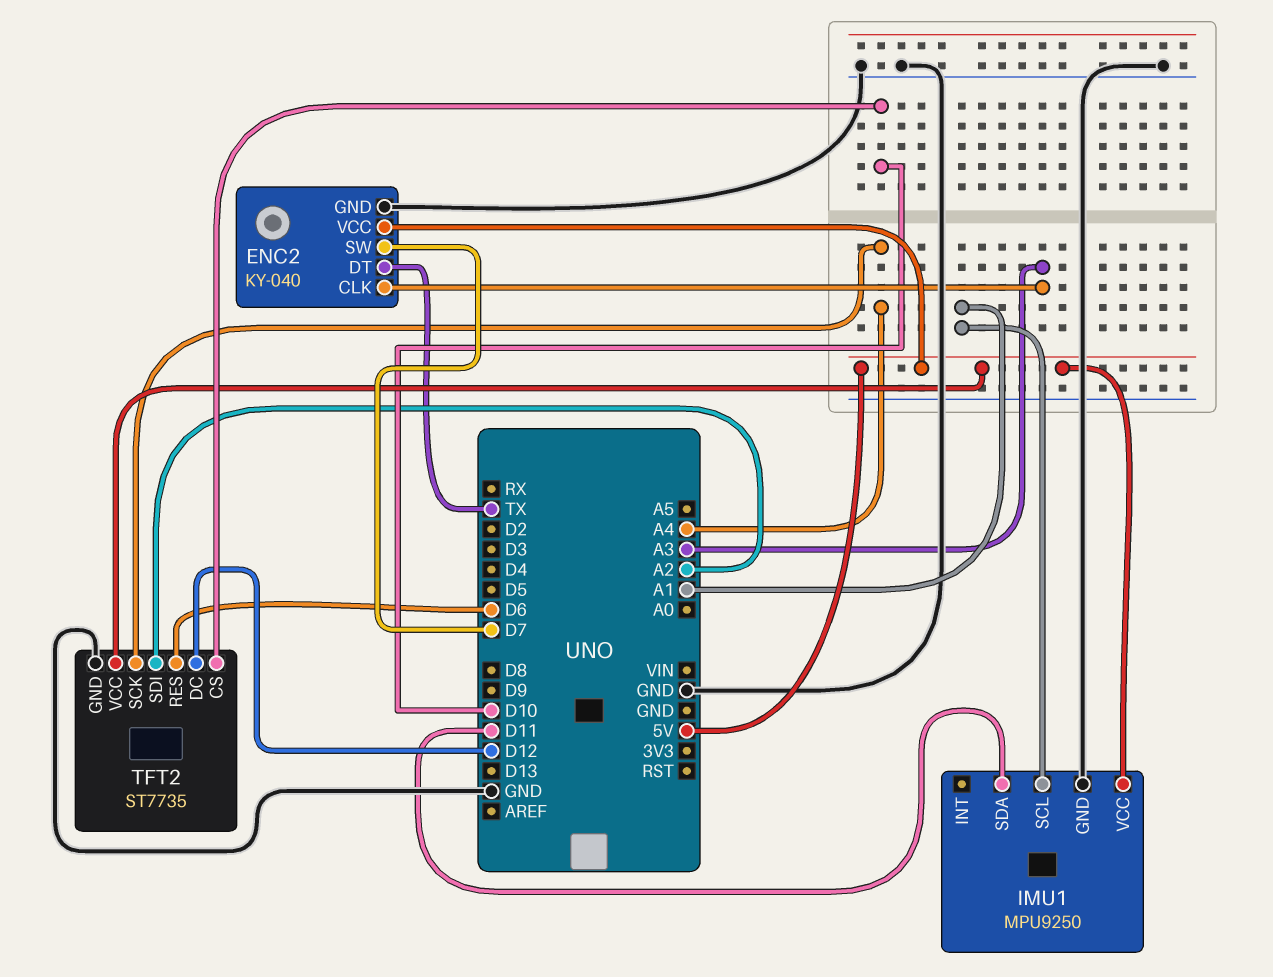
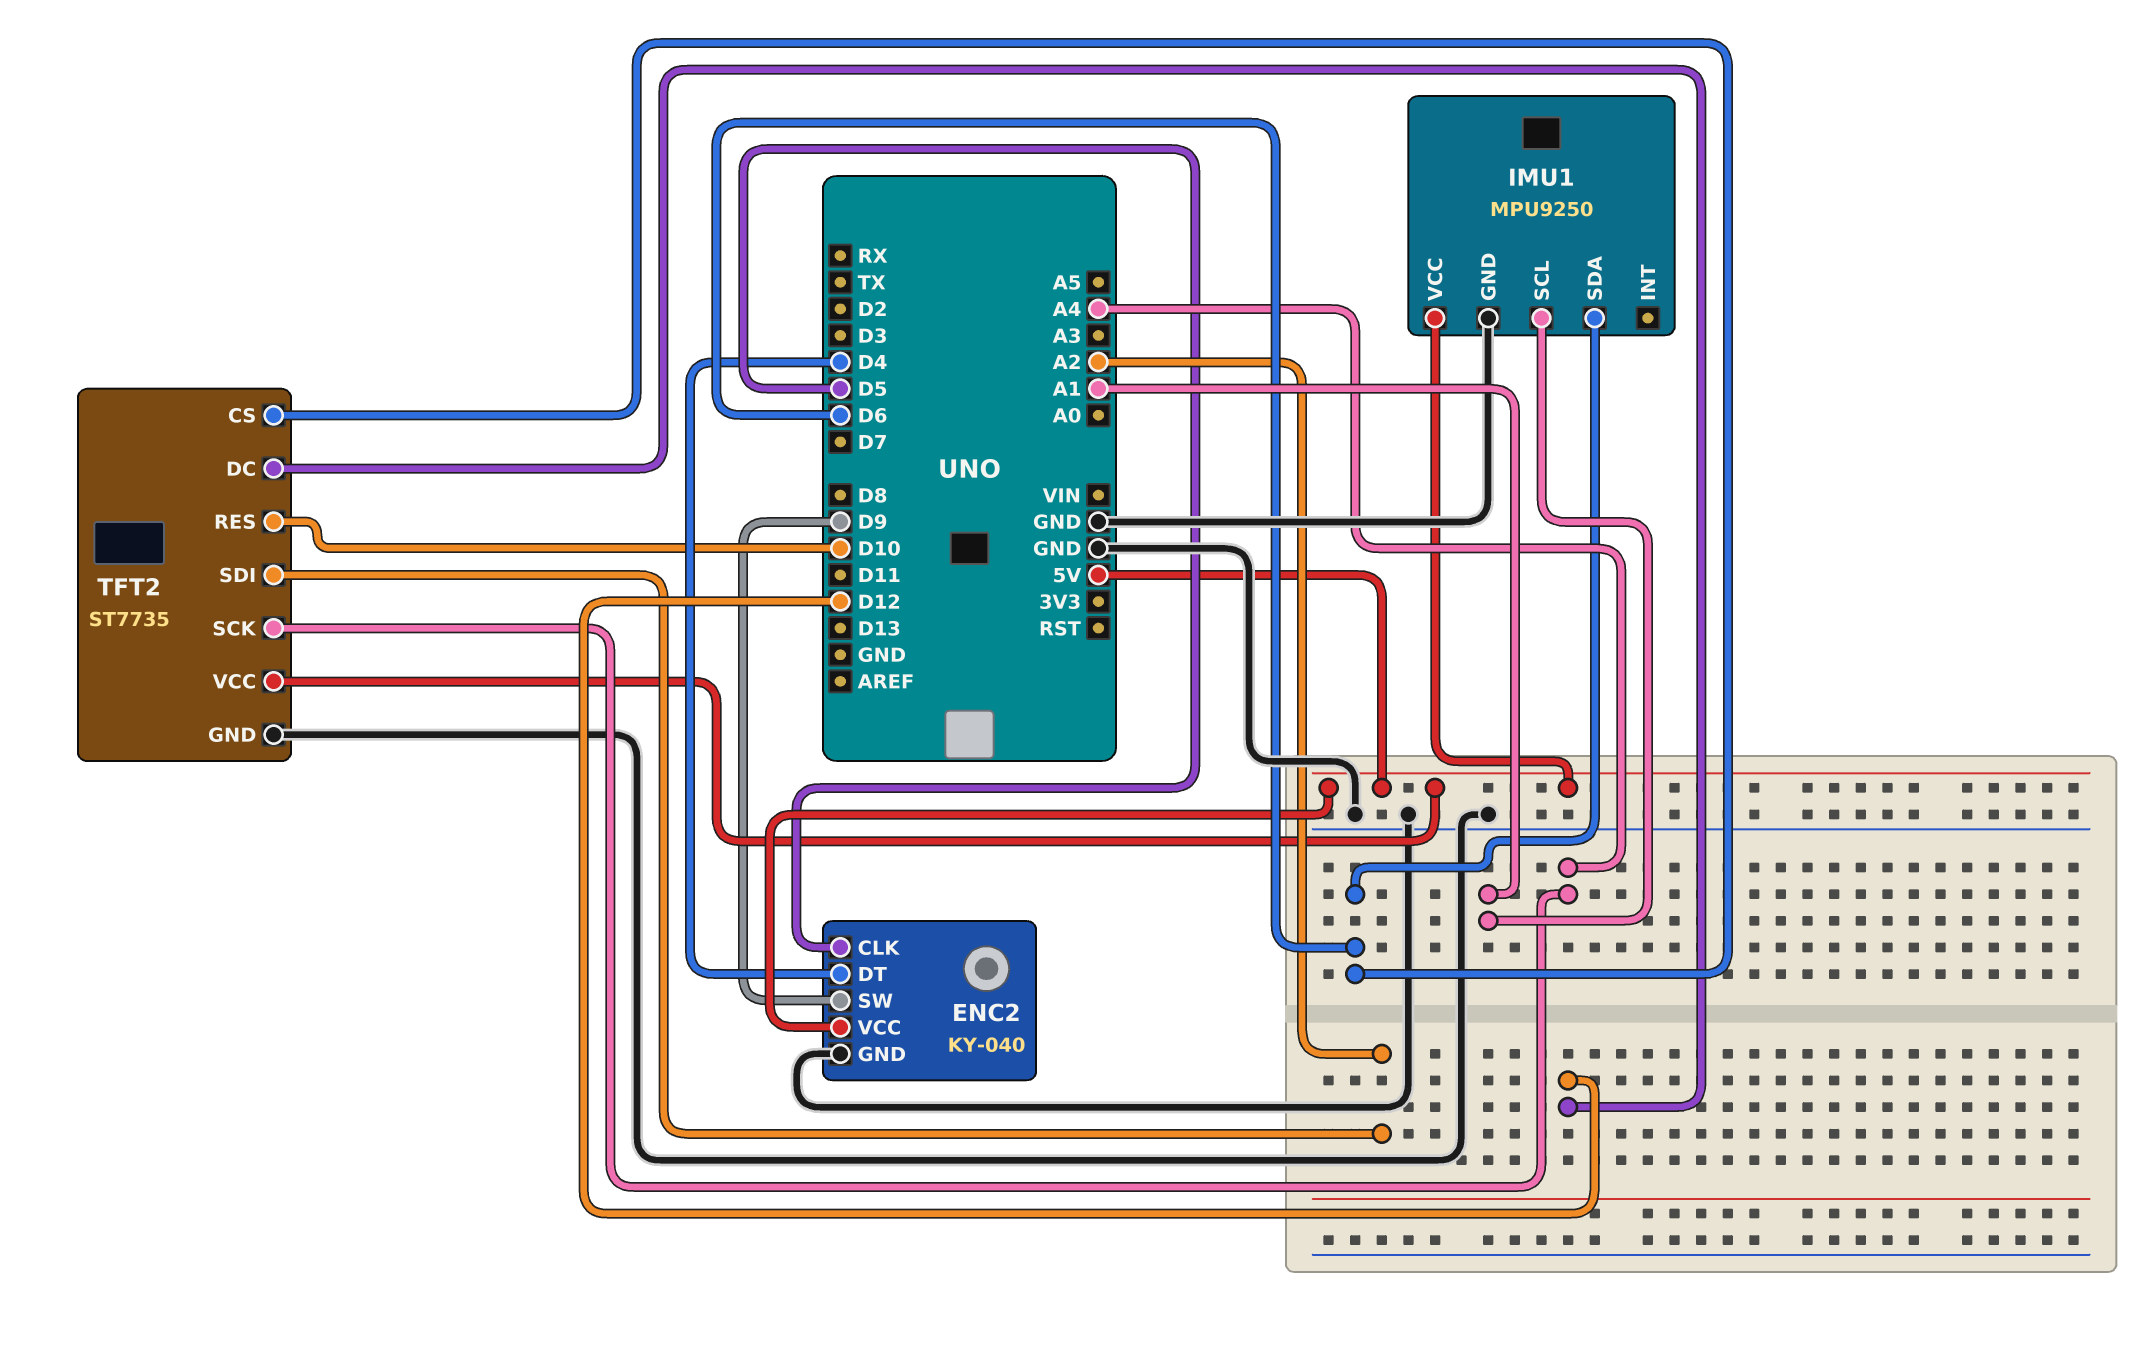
ENC2 pin CLK: A3 -> D5
ENC2 pin DT: TX -> D4
ENC2 pin SW: D7 -> D9
IMU1 pin SDA: D11 -> D6
TFT2 pin CS: D10 -> D6
TFT2 pin RES: D6 -> D10

